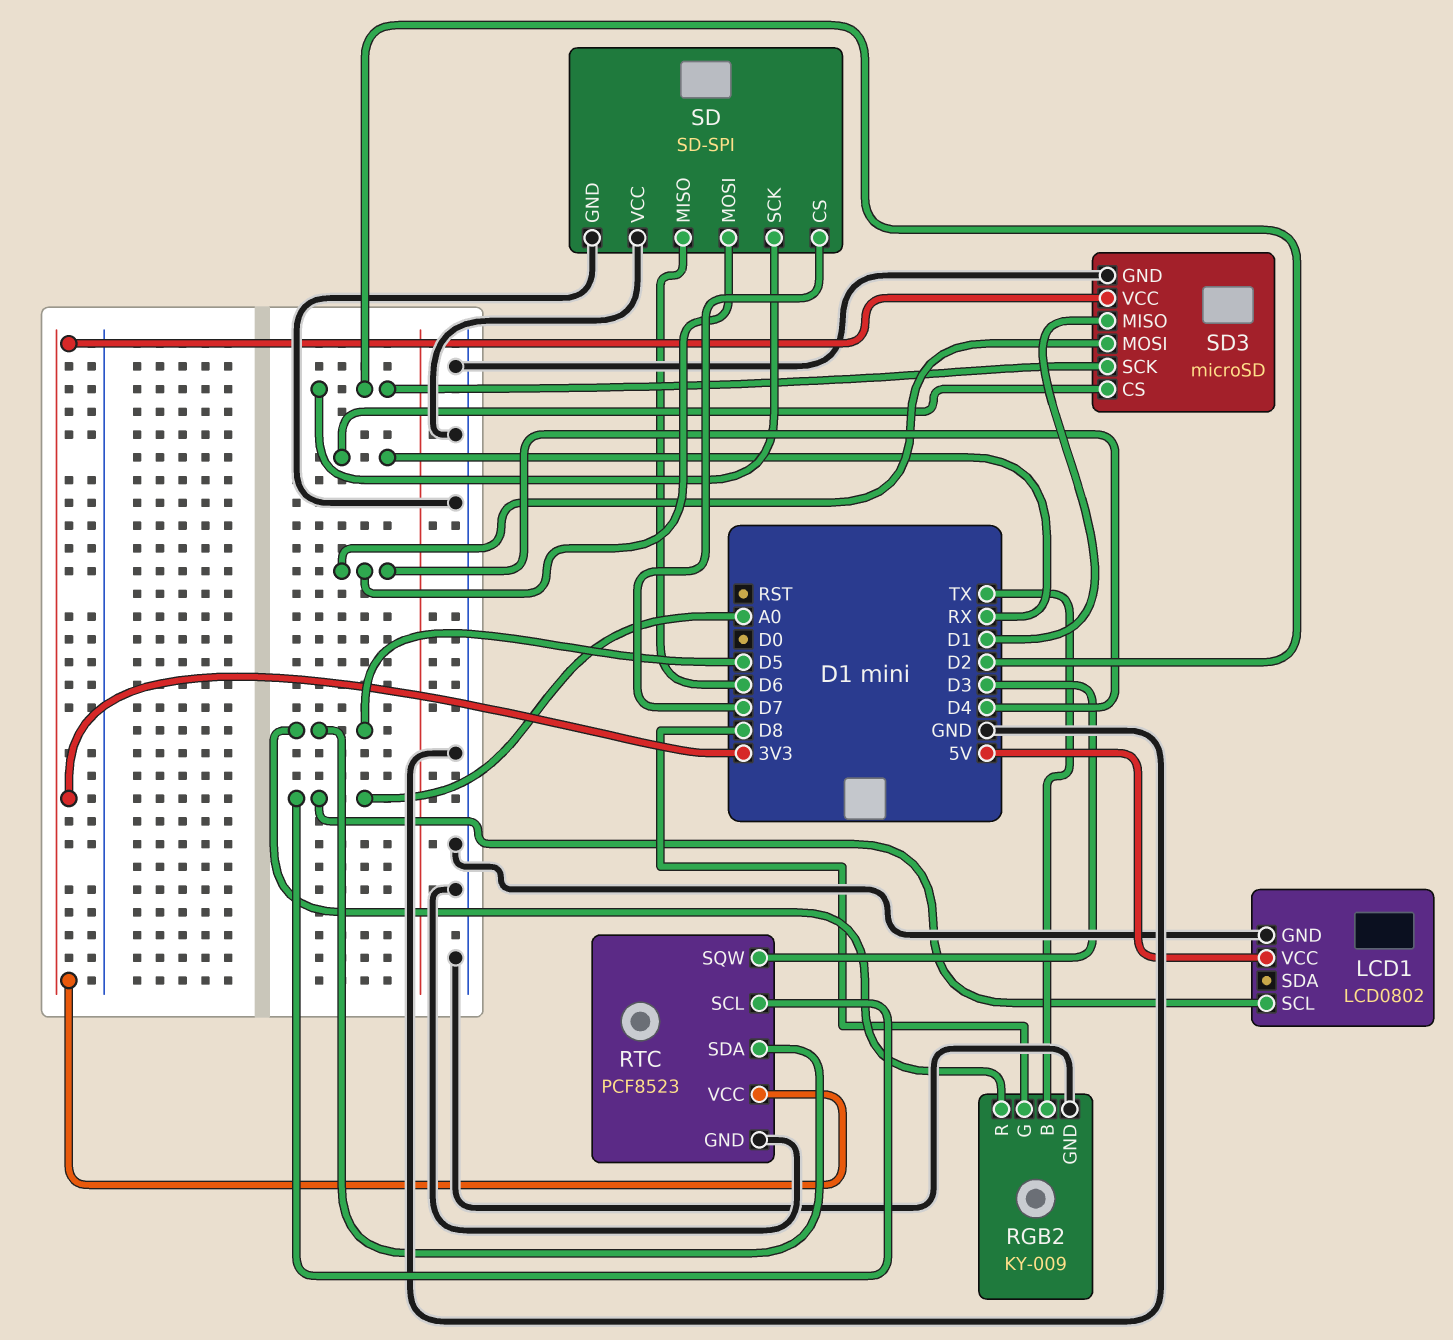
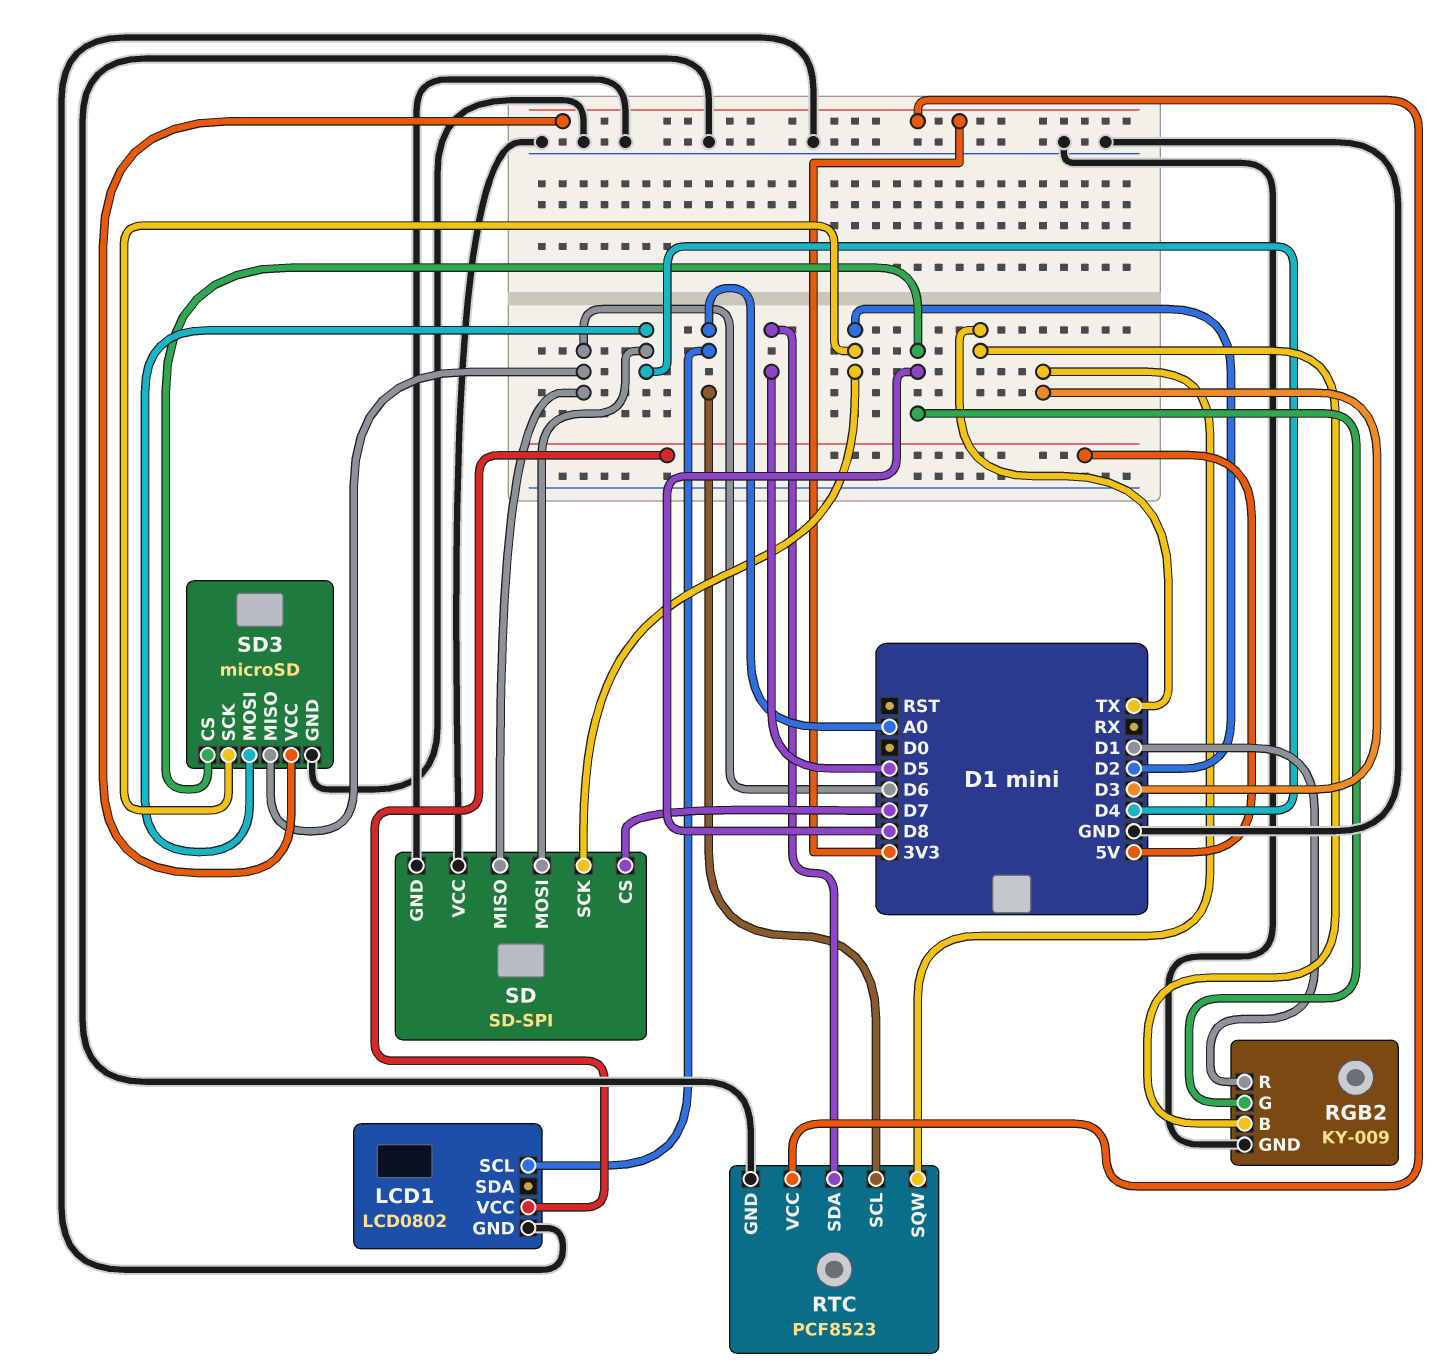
RGB2 pin R: D5 -> D1
SD3 pin CS: RX -> D8
SD3 pin MISO: D1 -> D6

